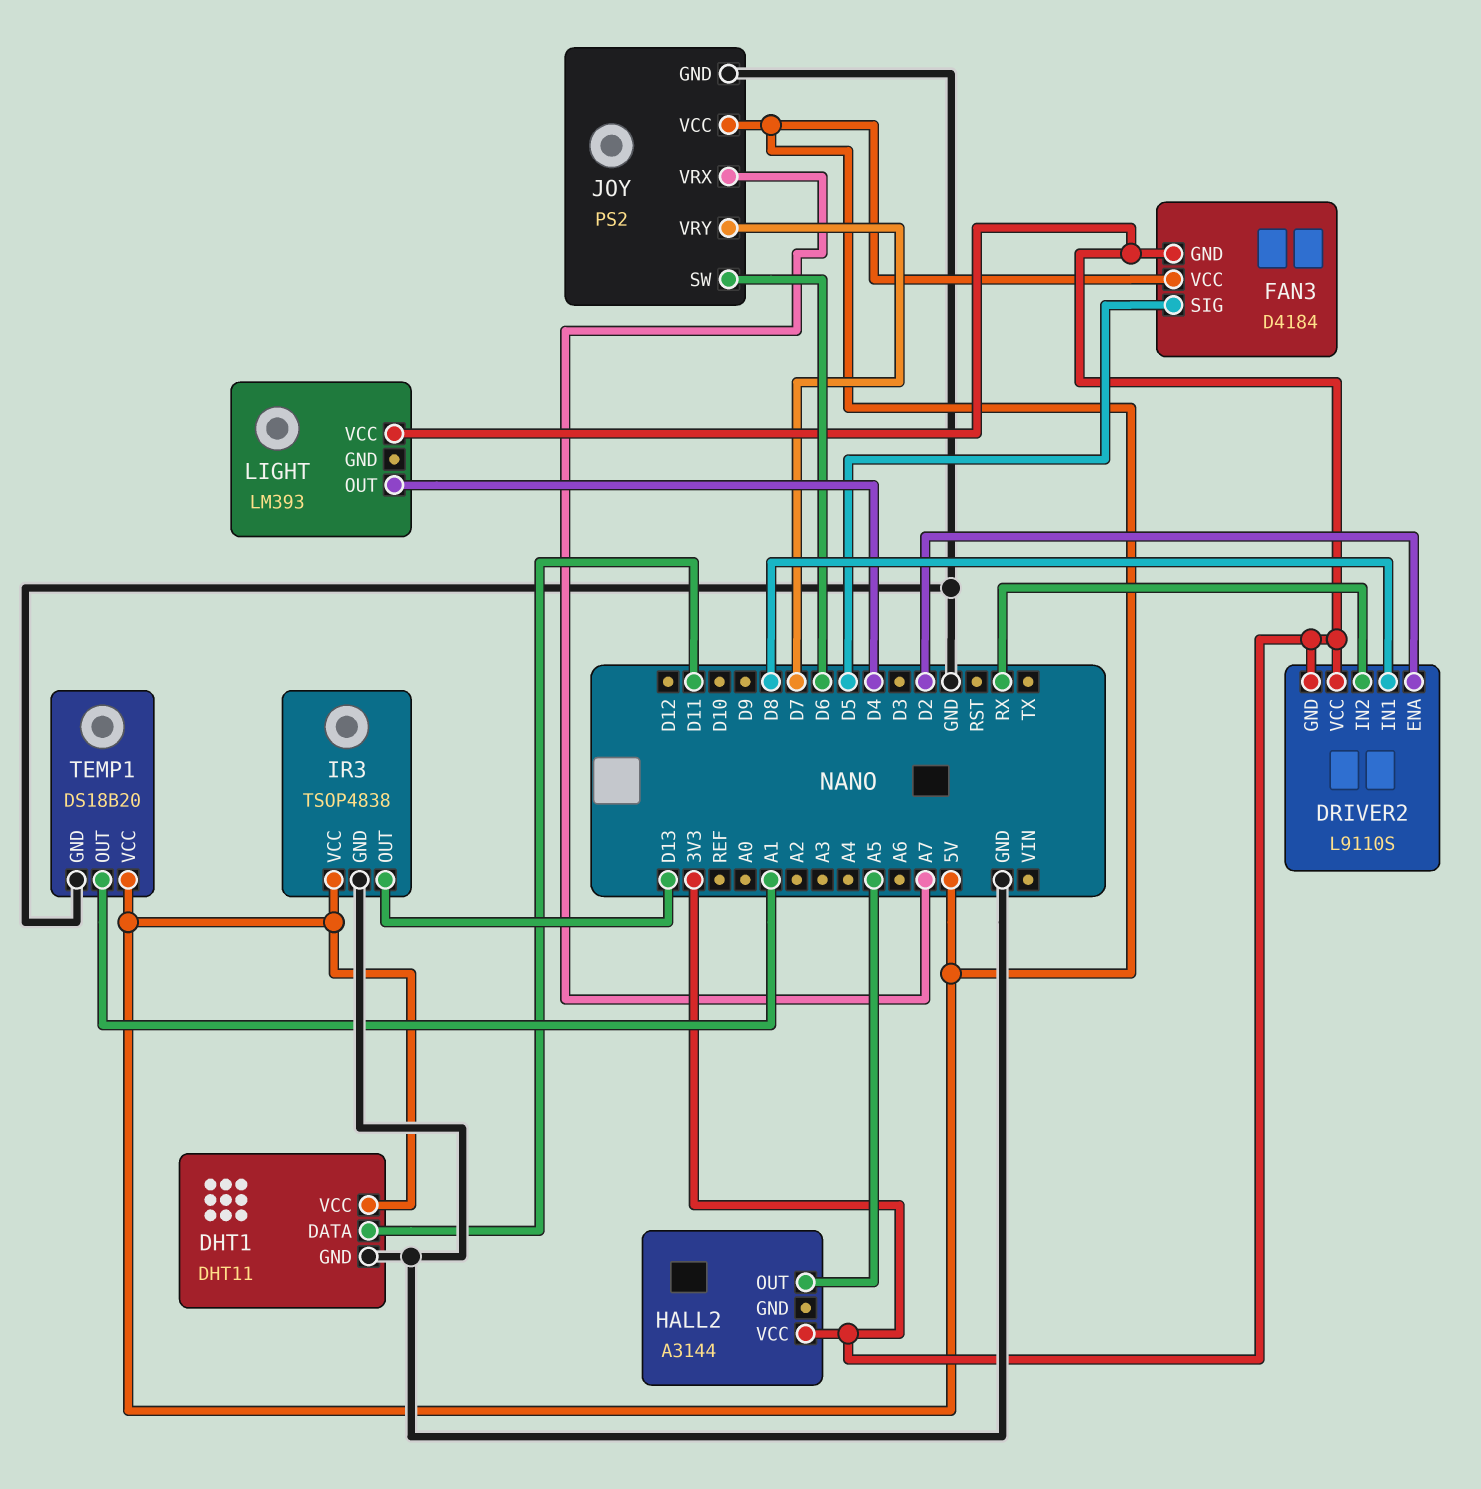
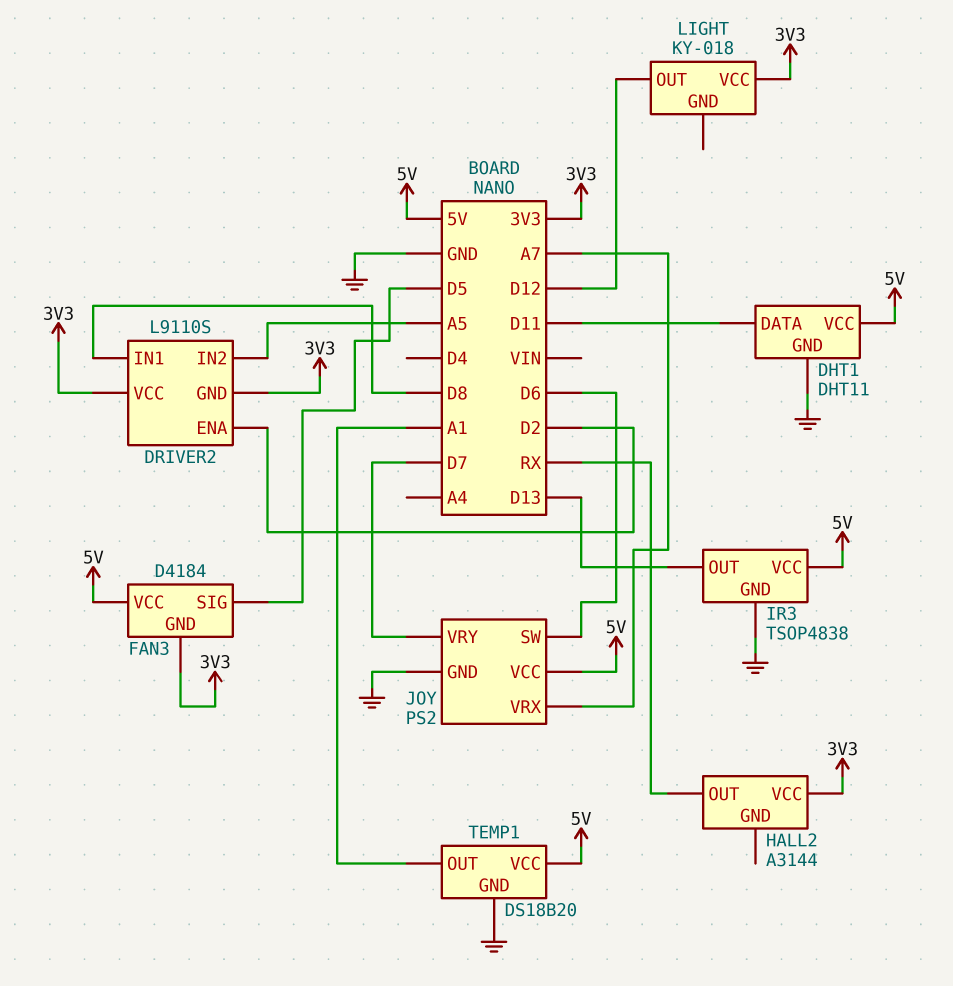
DRIVER2 pin IN2: RX -> A5
HALL2 pin OUT: A5 -> RX
LIGHT: LM393 -> KY-018
LIGHT pin OUT: D4 -> D12

